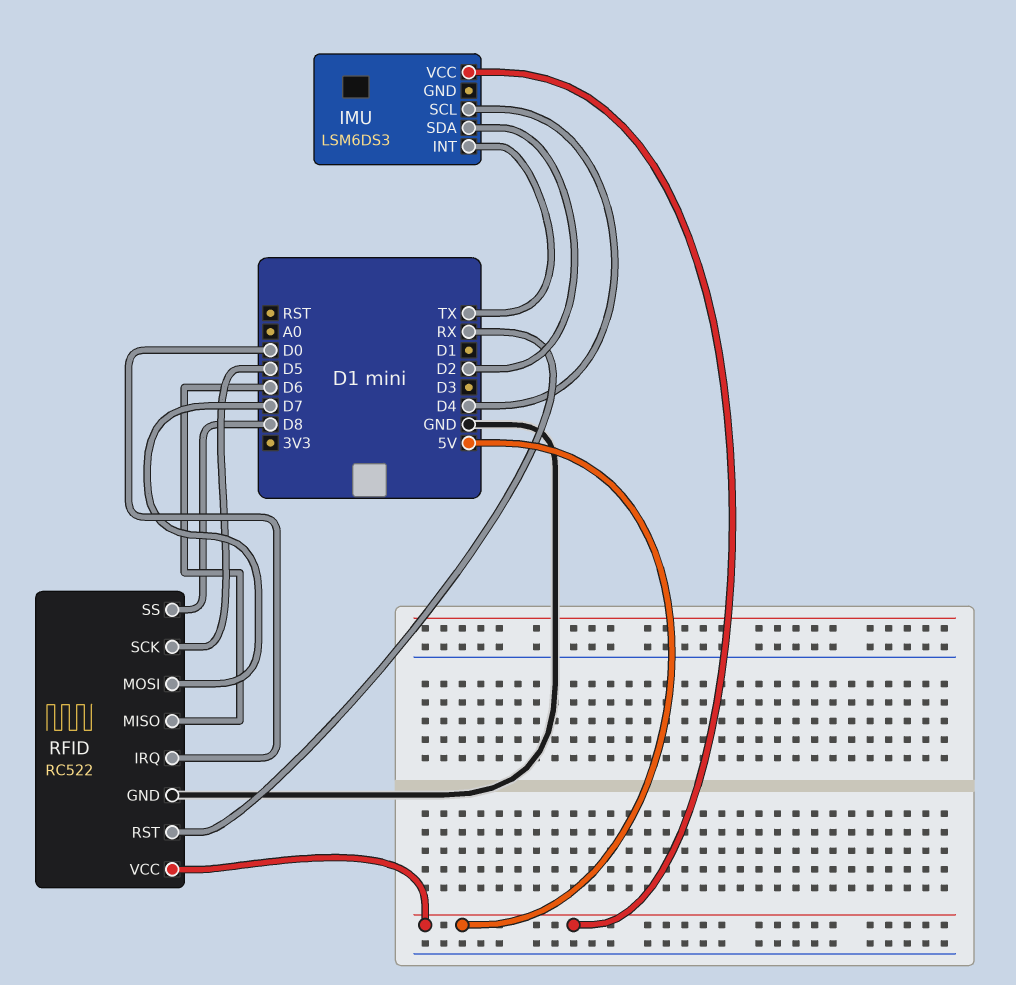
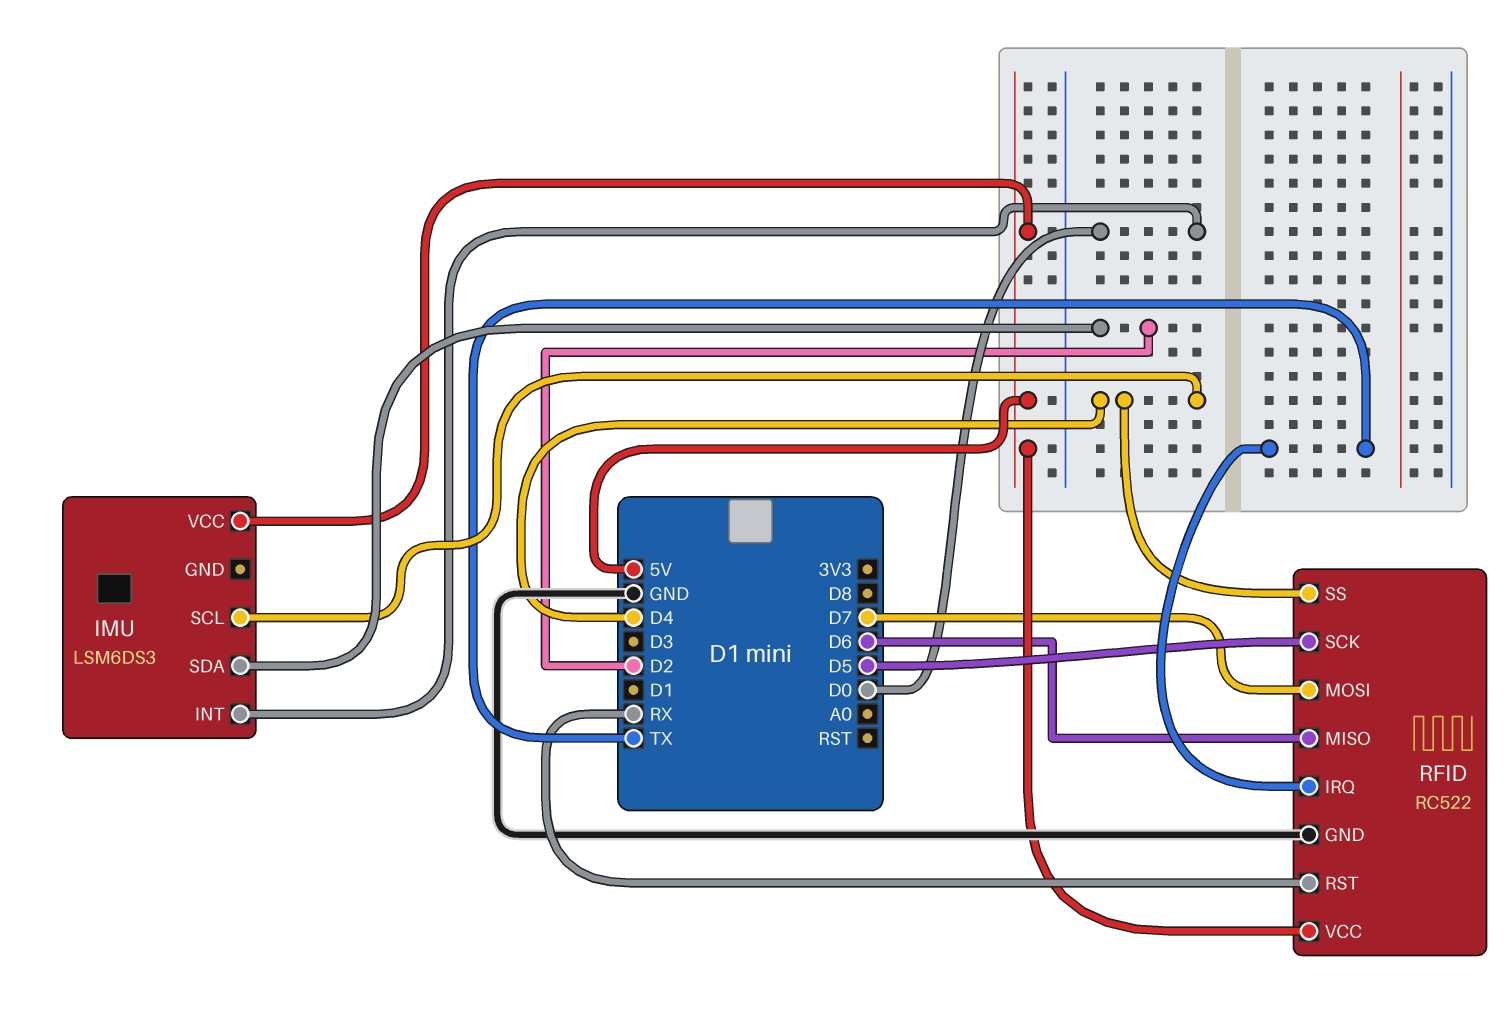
IMU pin INT: TX -> D0
RFID pin IRQ: D0 -> TX
RFID pin SS: D8 -> D4

